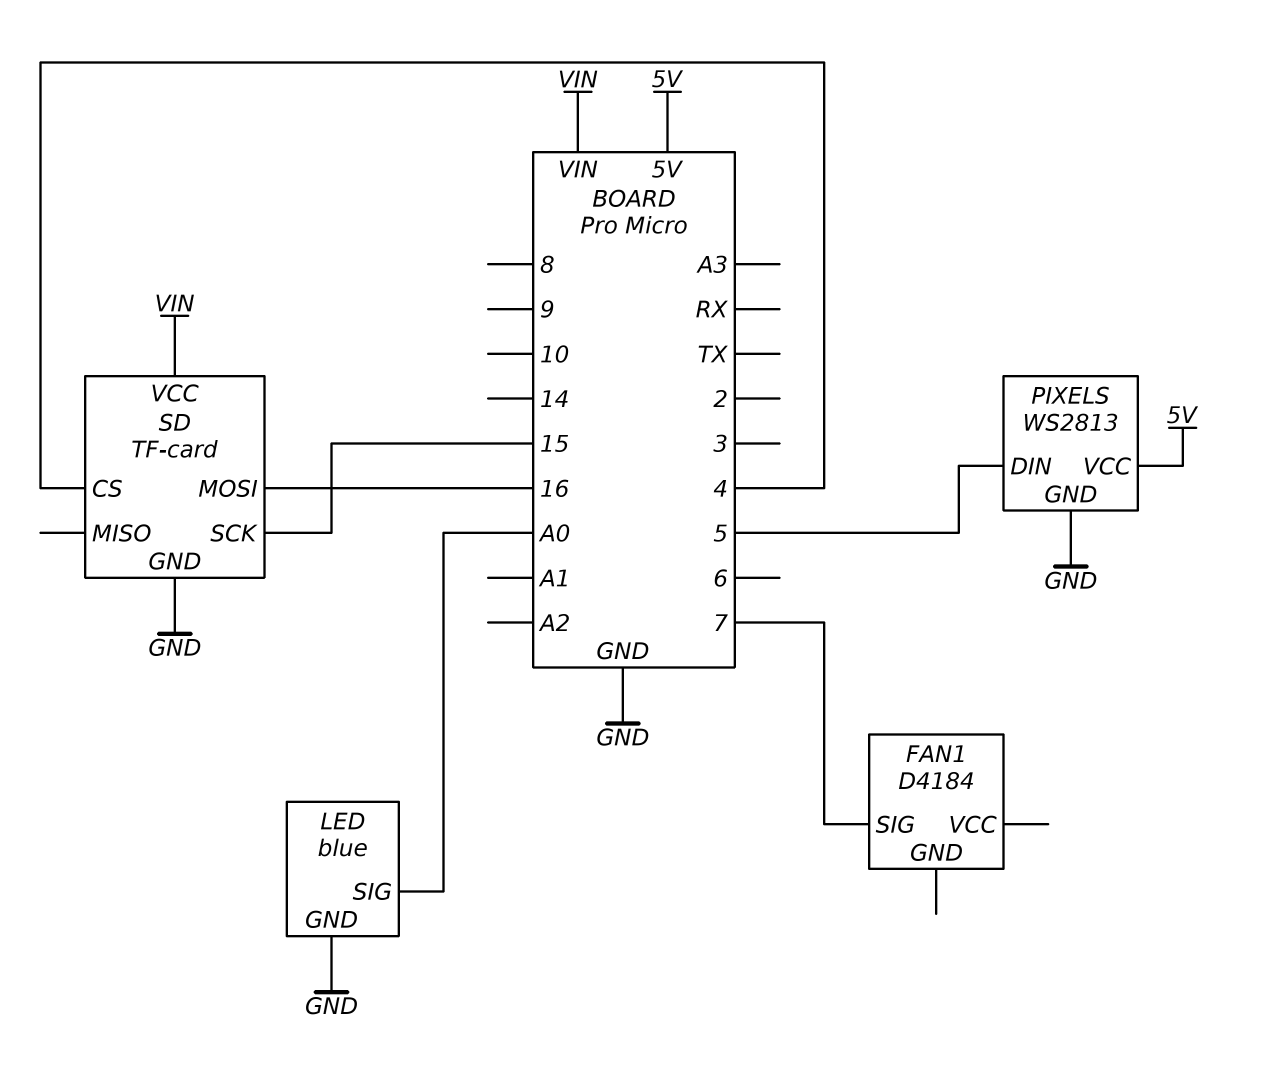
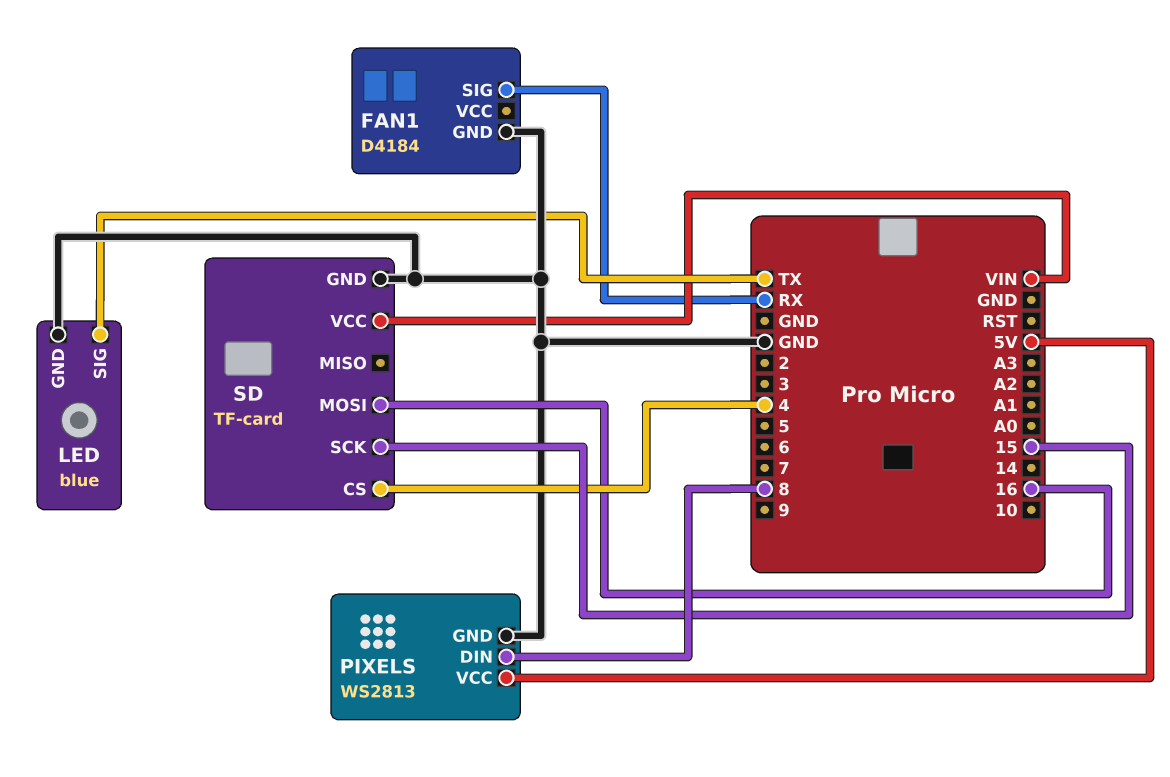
FAN1 pin GND: none -> GND
FAN1 pin SIG: 7 -> RX
LED pin SIG: A0 -> TX
PIXELS pin DIN: 5 -> 8

